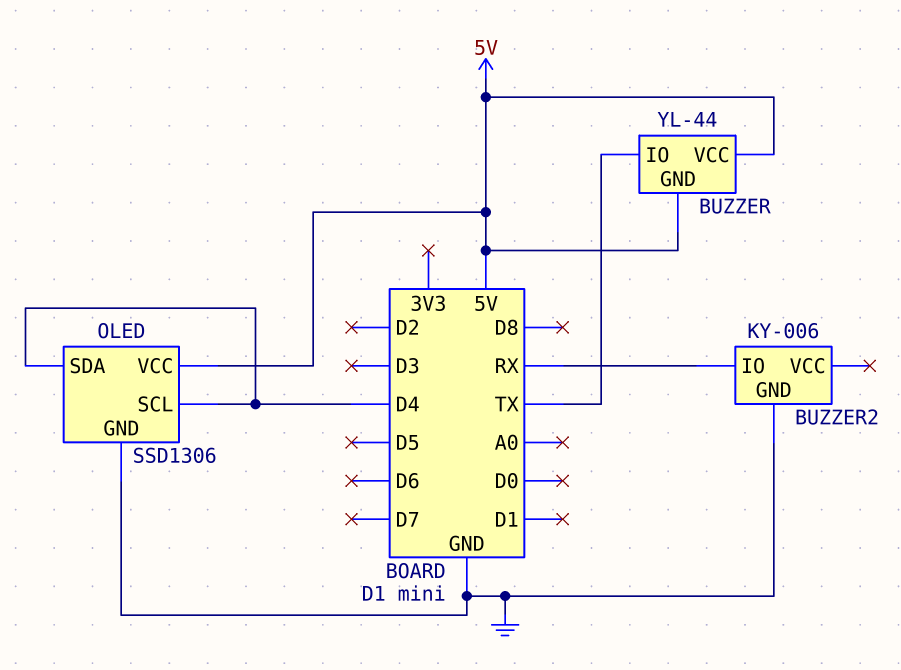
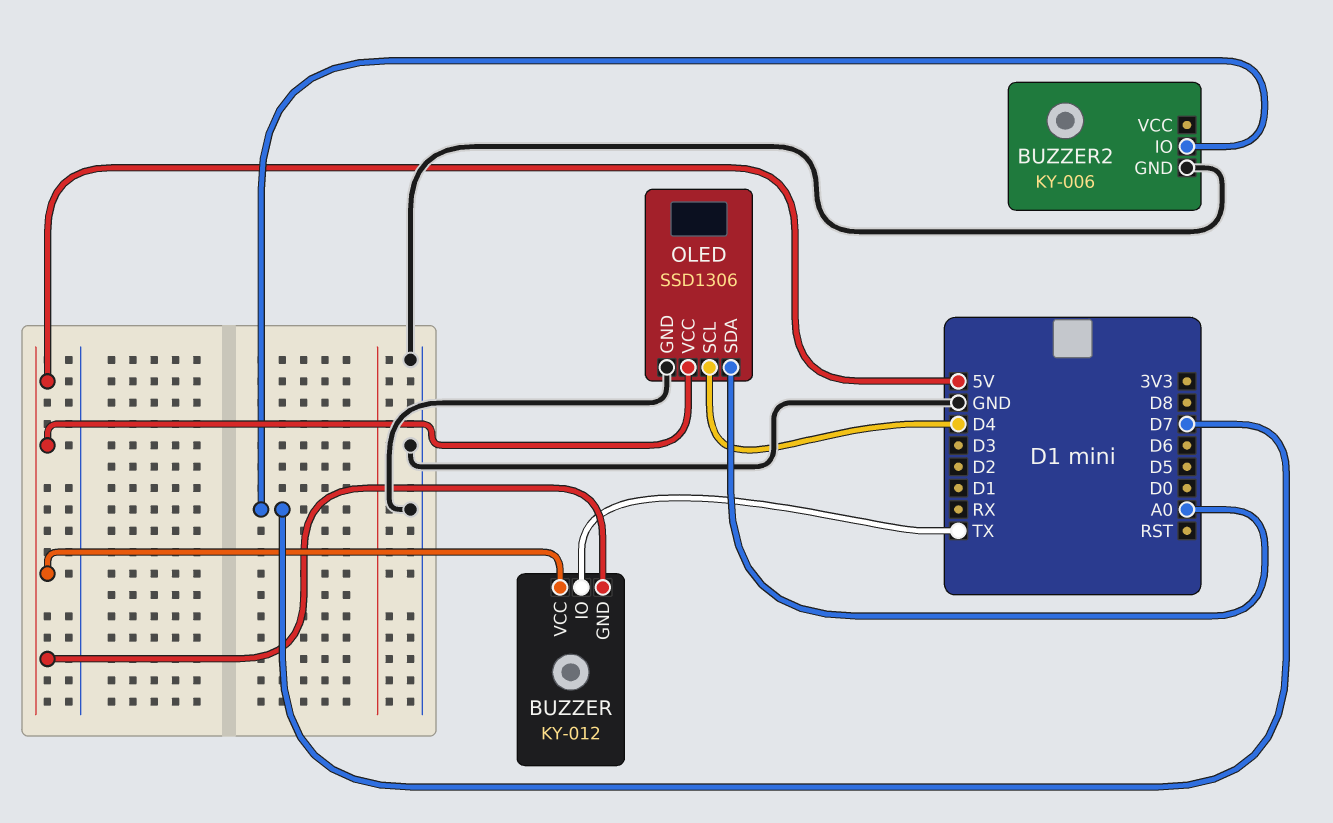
BUZZER: YL-44 -> KY-012
BUZZER2 pin IO: RX -> D7
OLED pin SDA: D4 -> A0

